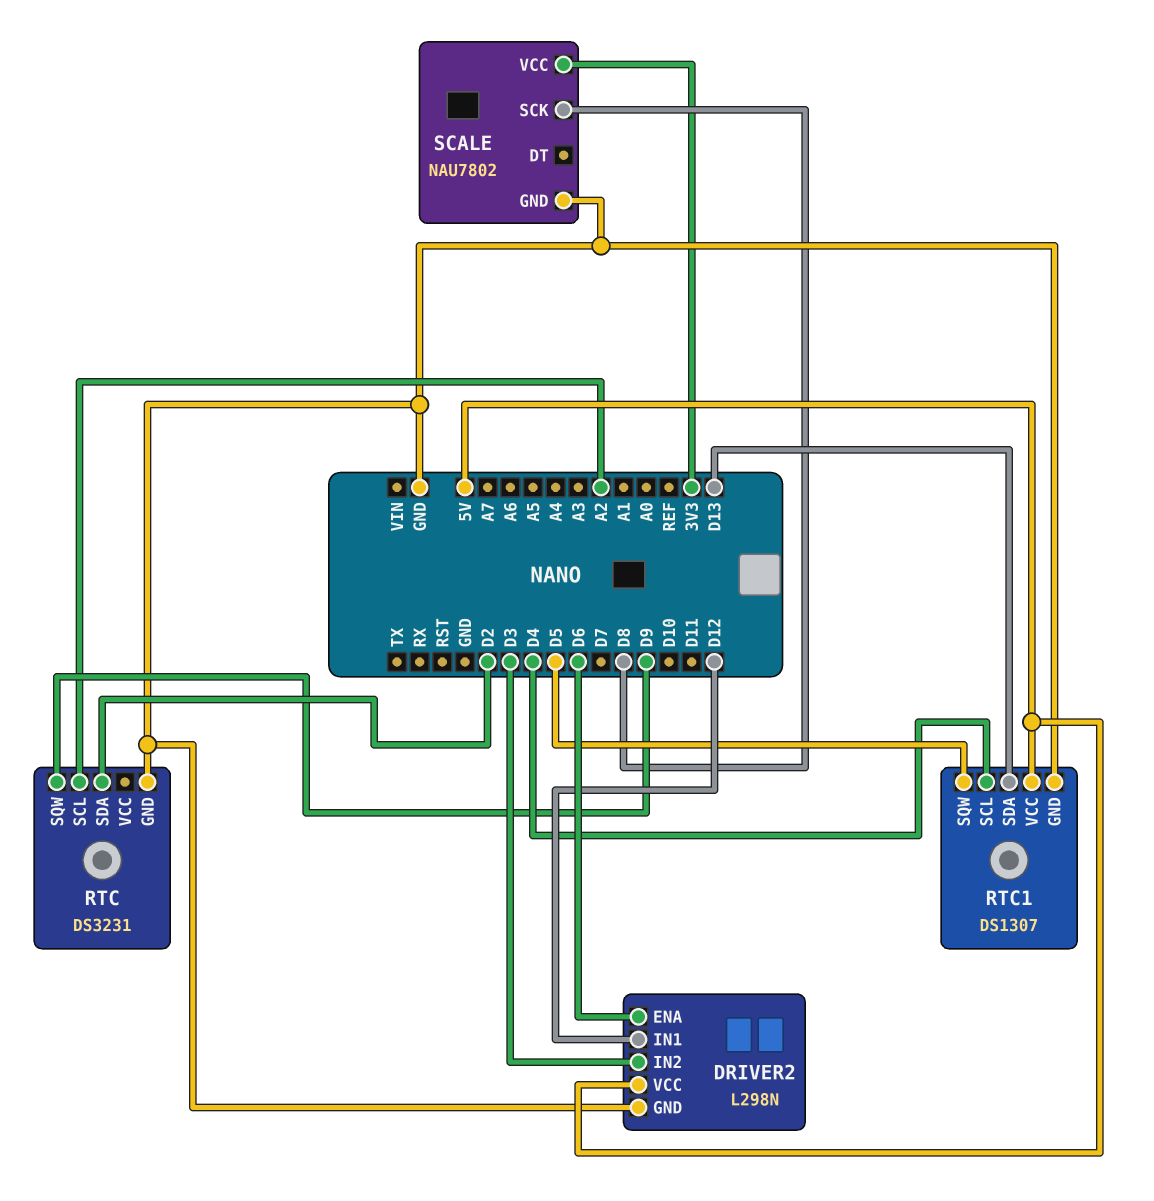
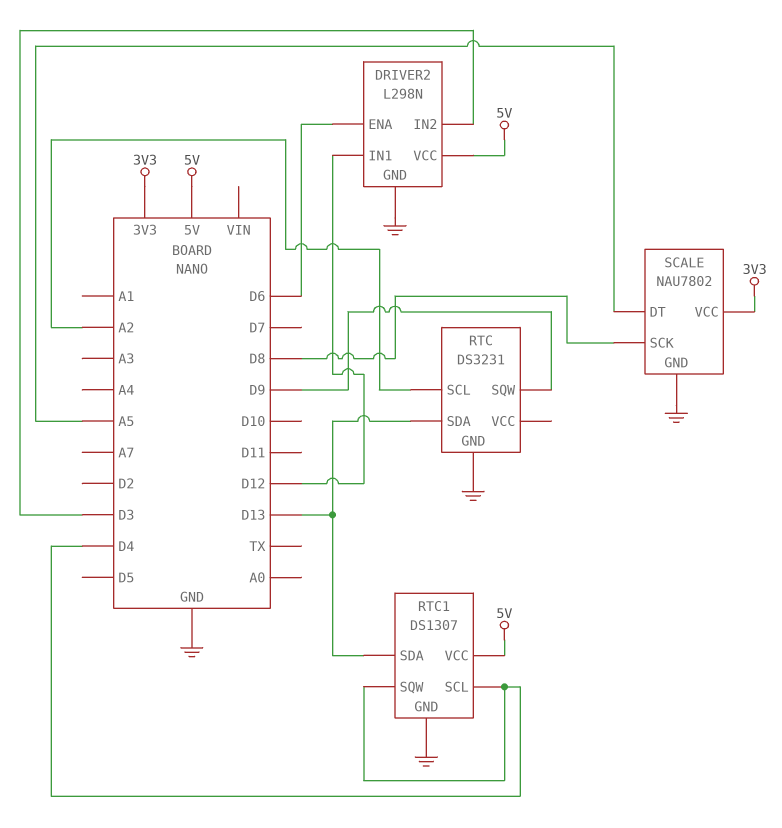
RTC pin SDA: D2 -> D13
RTC1 pin SQW: D5 -> D4
SCALE pin DT: none -> A5

